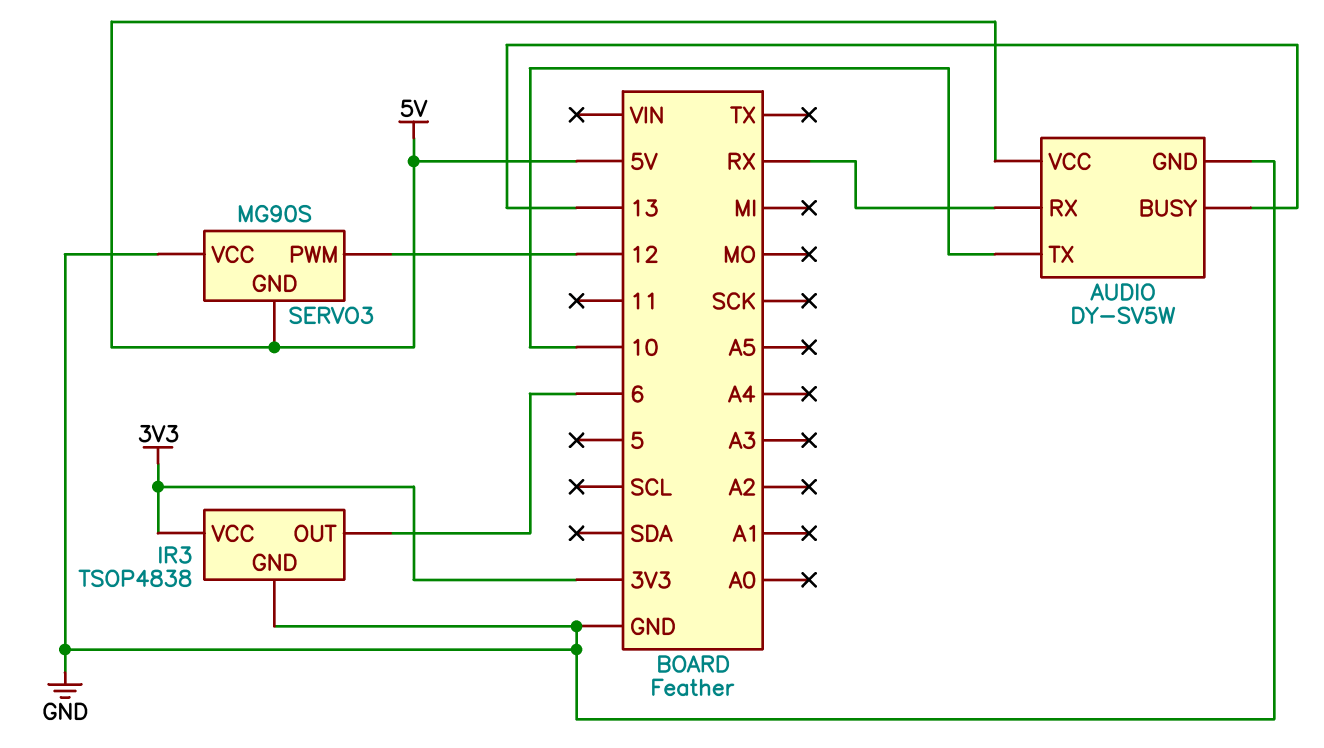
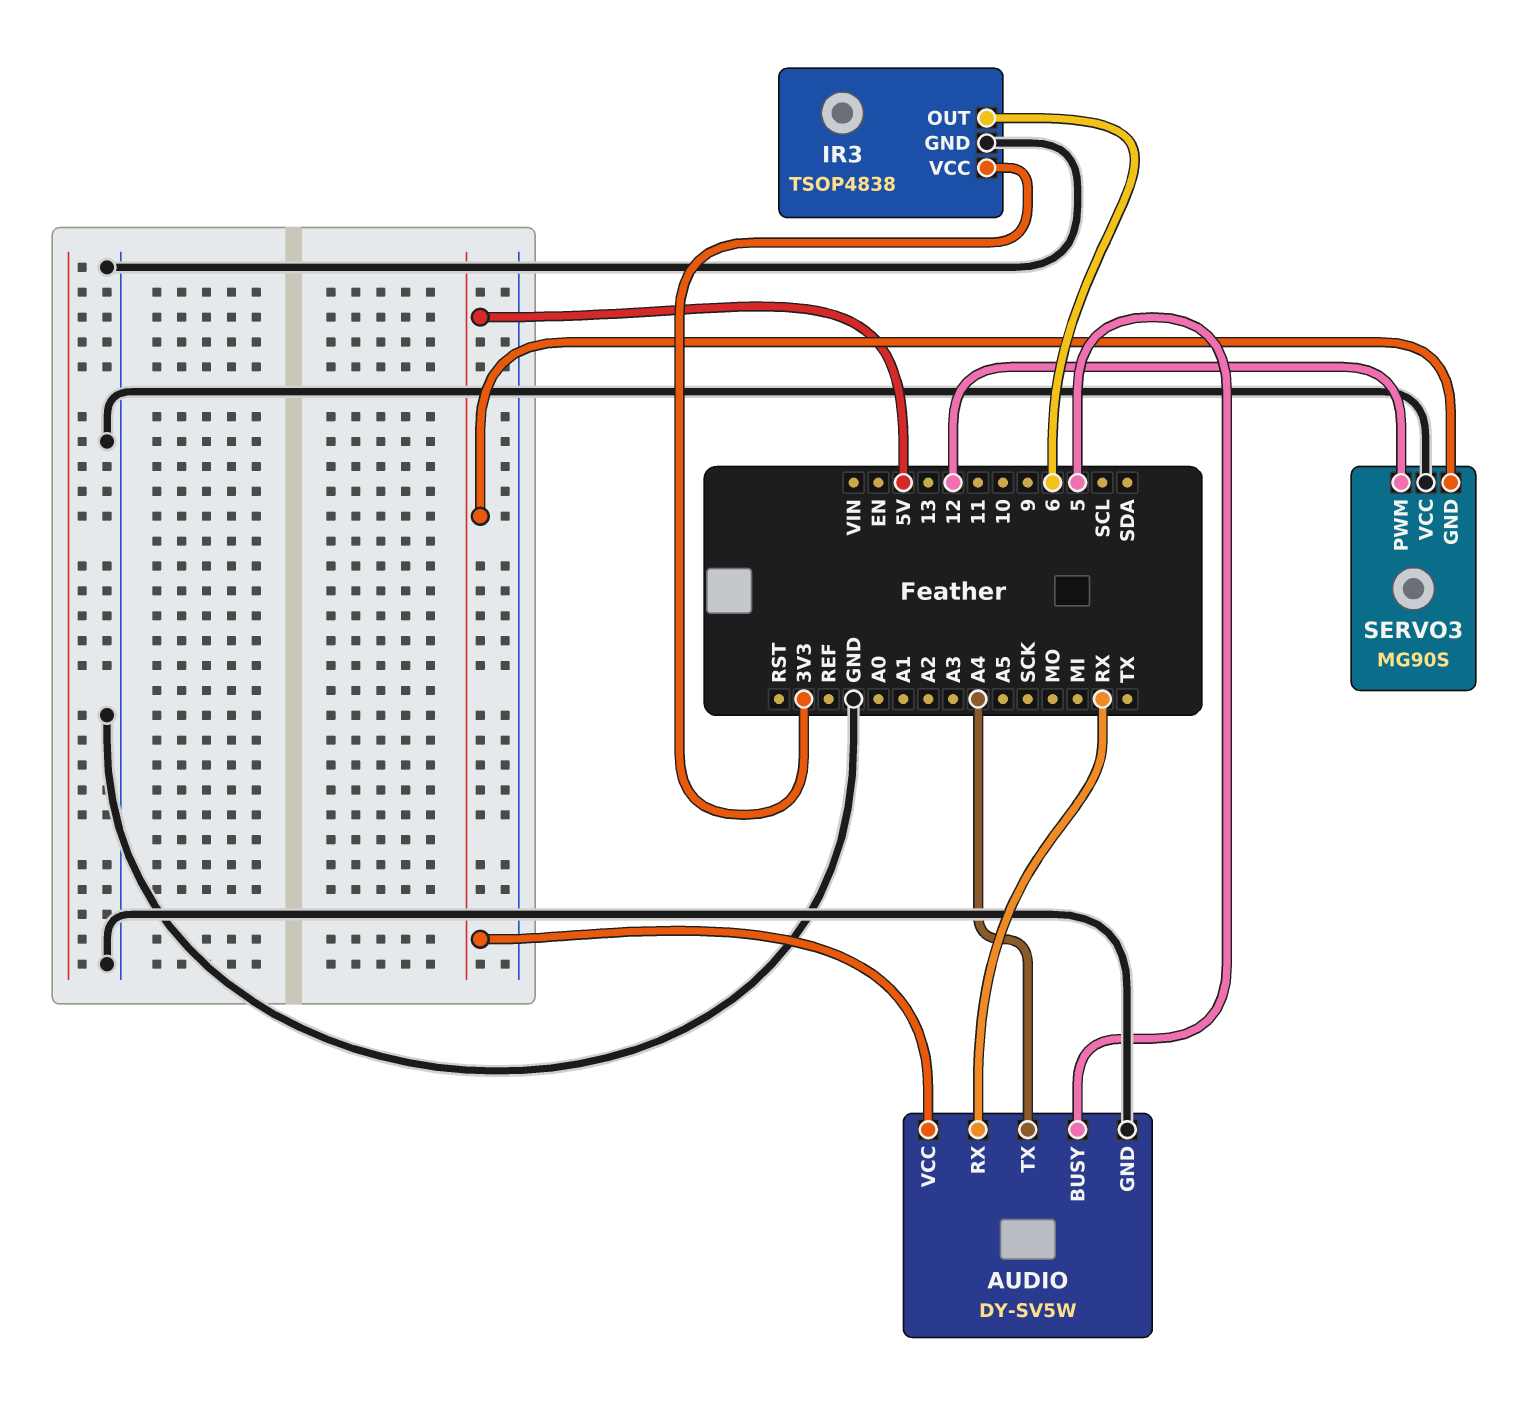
AUDIO pin BUSY: 13 -> 5
AUDIO pin TX: 10 -> A4

